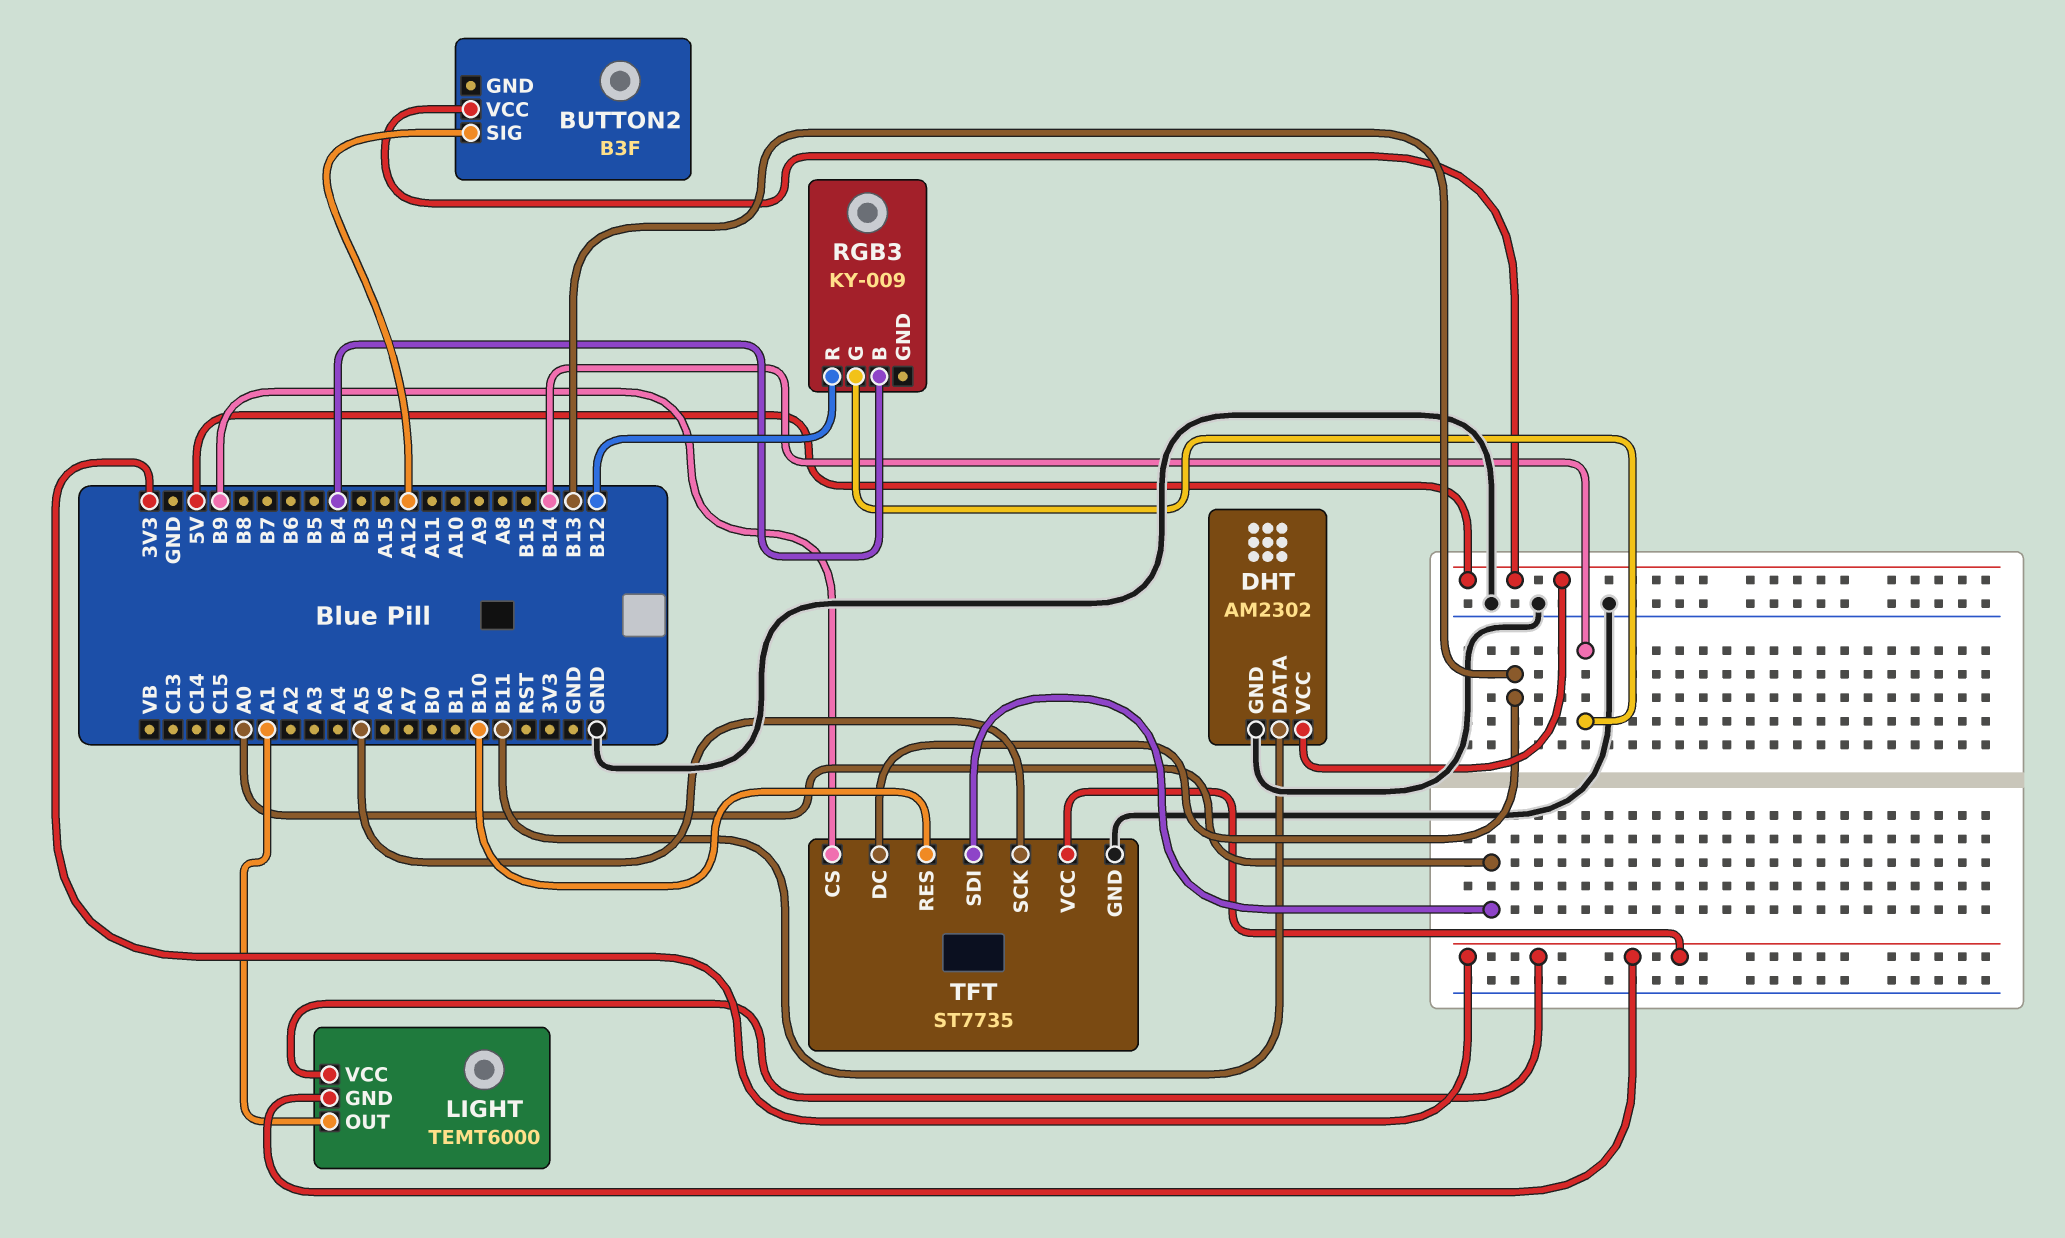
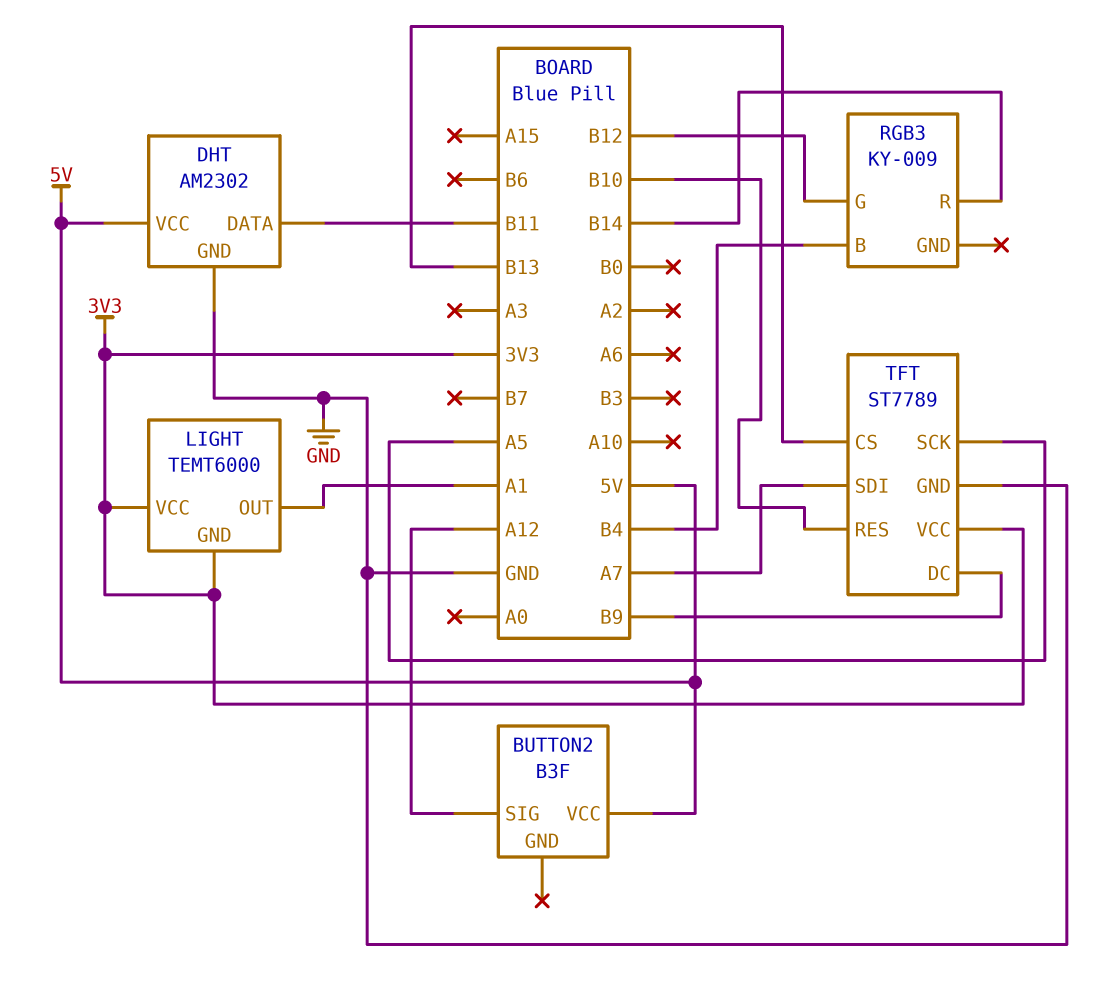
RGB3 pin G: B14 -> B12
RGB3 pin R: B12 -> B14
TFT: ST7735 -> ST7789
TFT pin CS: B9 -> B13
TFT pin DC: B13 -> B9
TFT pin SDI: A0 -> A7

